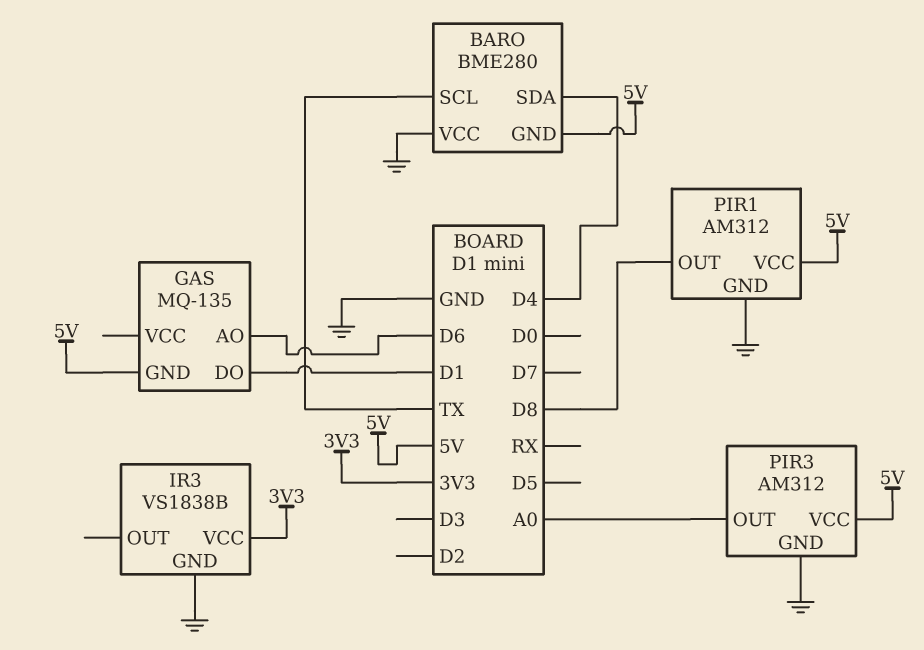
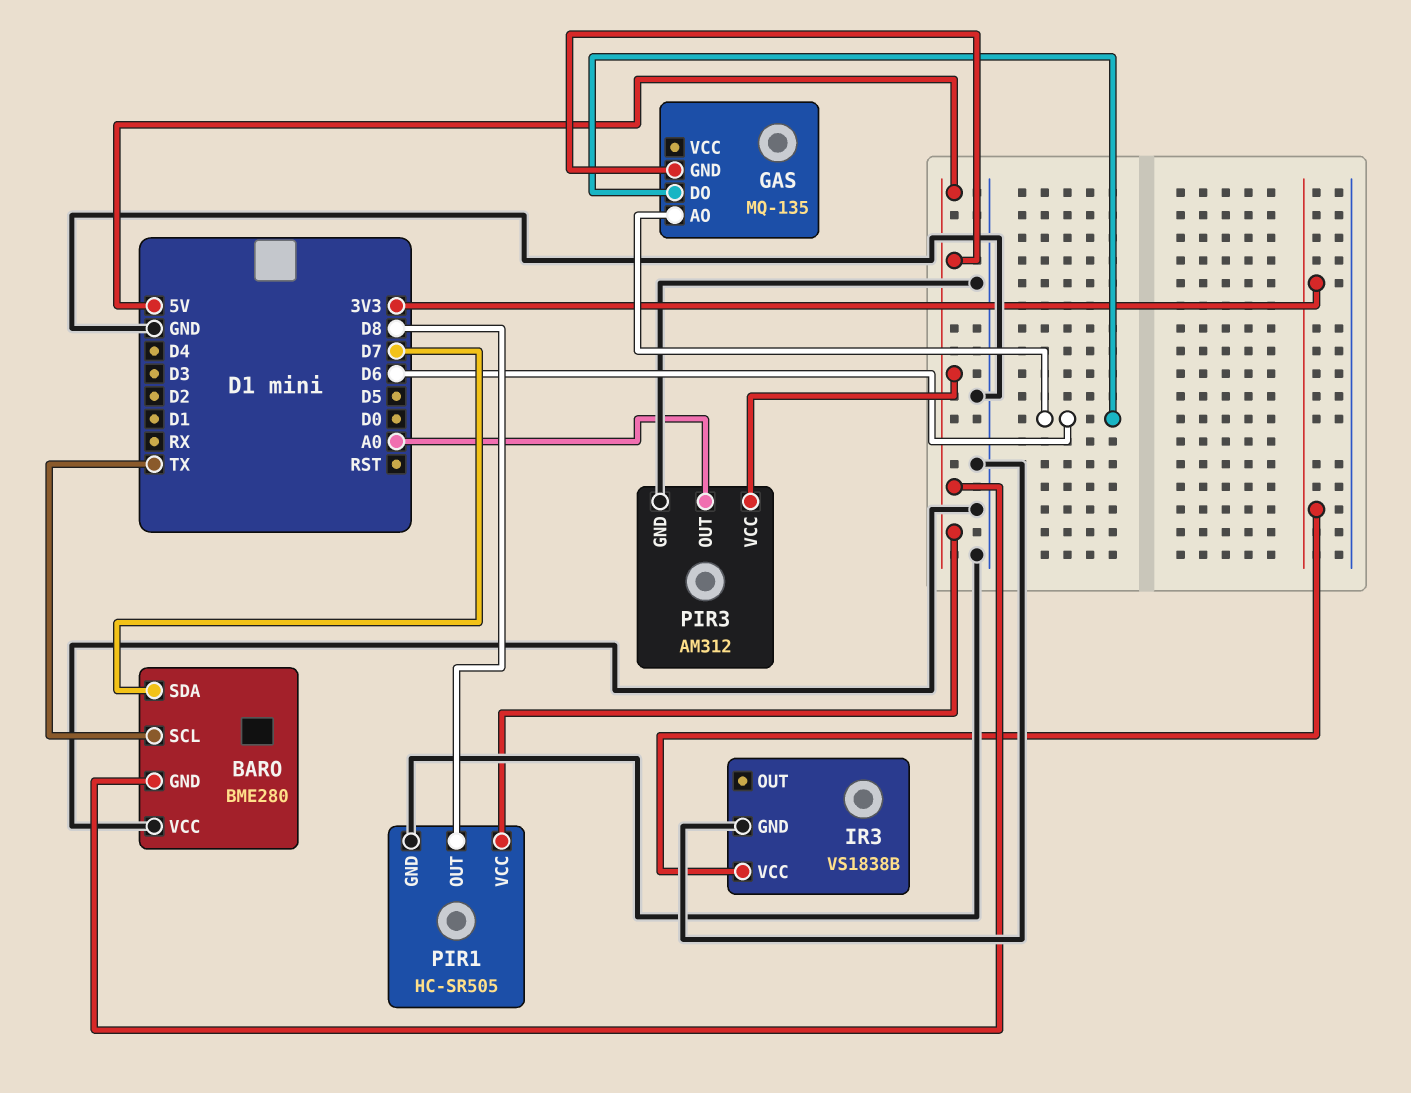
BARO pin SDA: D4 -> D7
GAS pin DO: D1 -> D6
PIR1: AM312 -> HC-SR505

